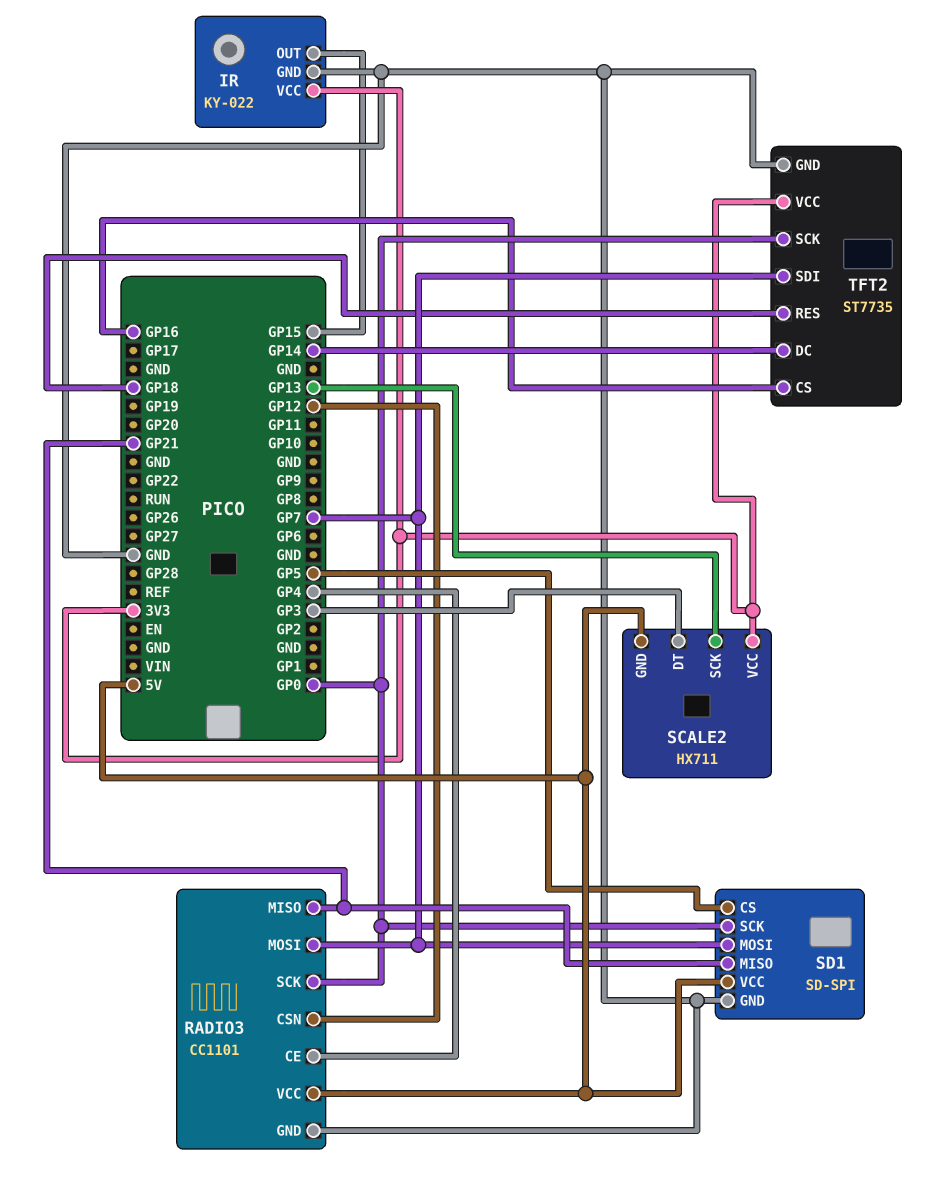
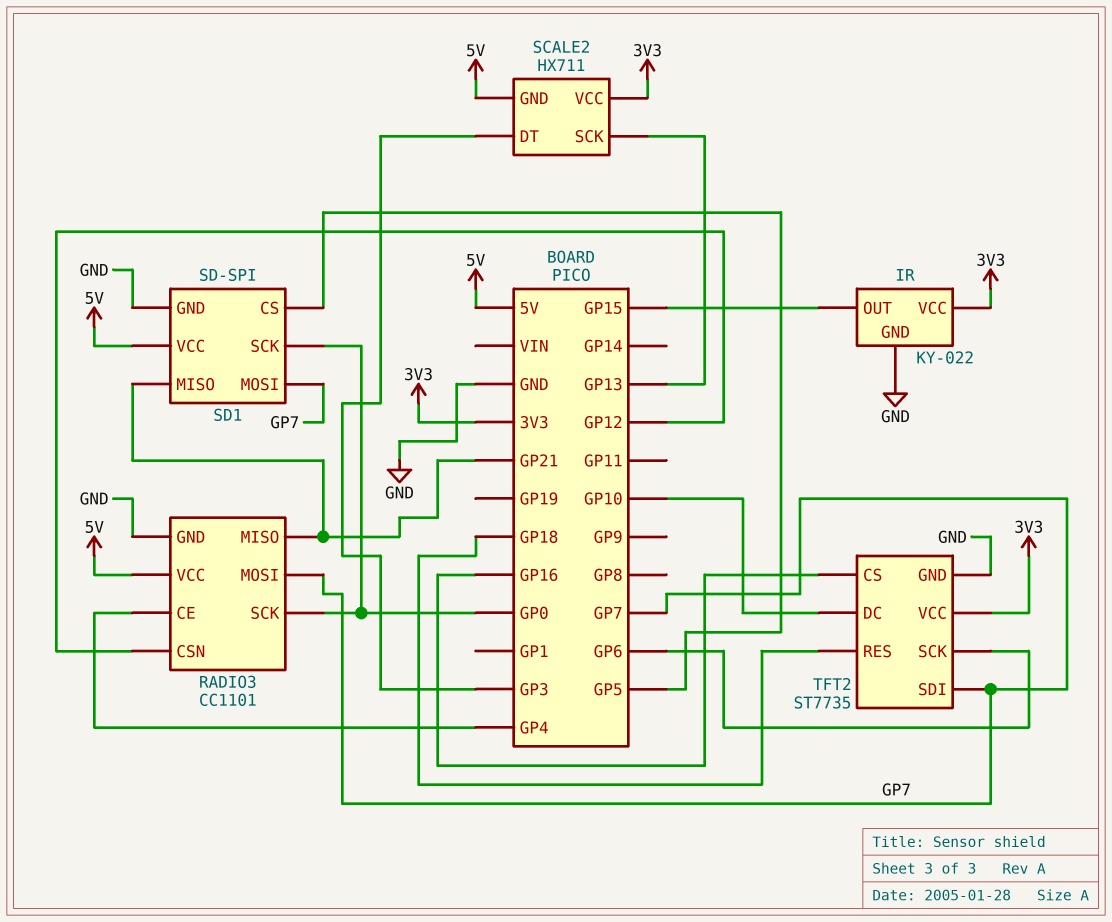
TFT2 pin DC: GP14 -> GP10
TFT2 pin SCK: GP0 -> GP6

